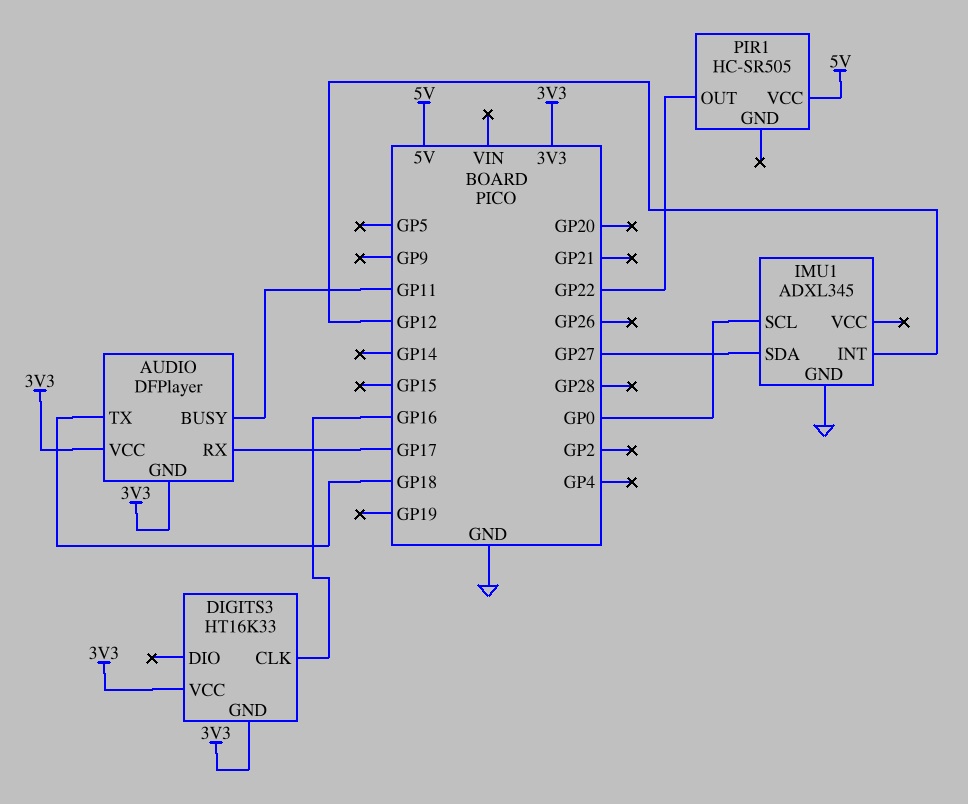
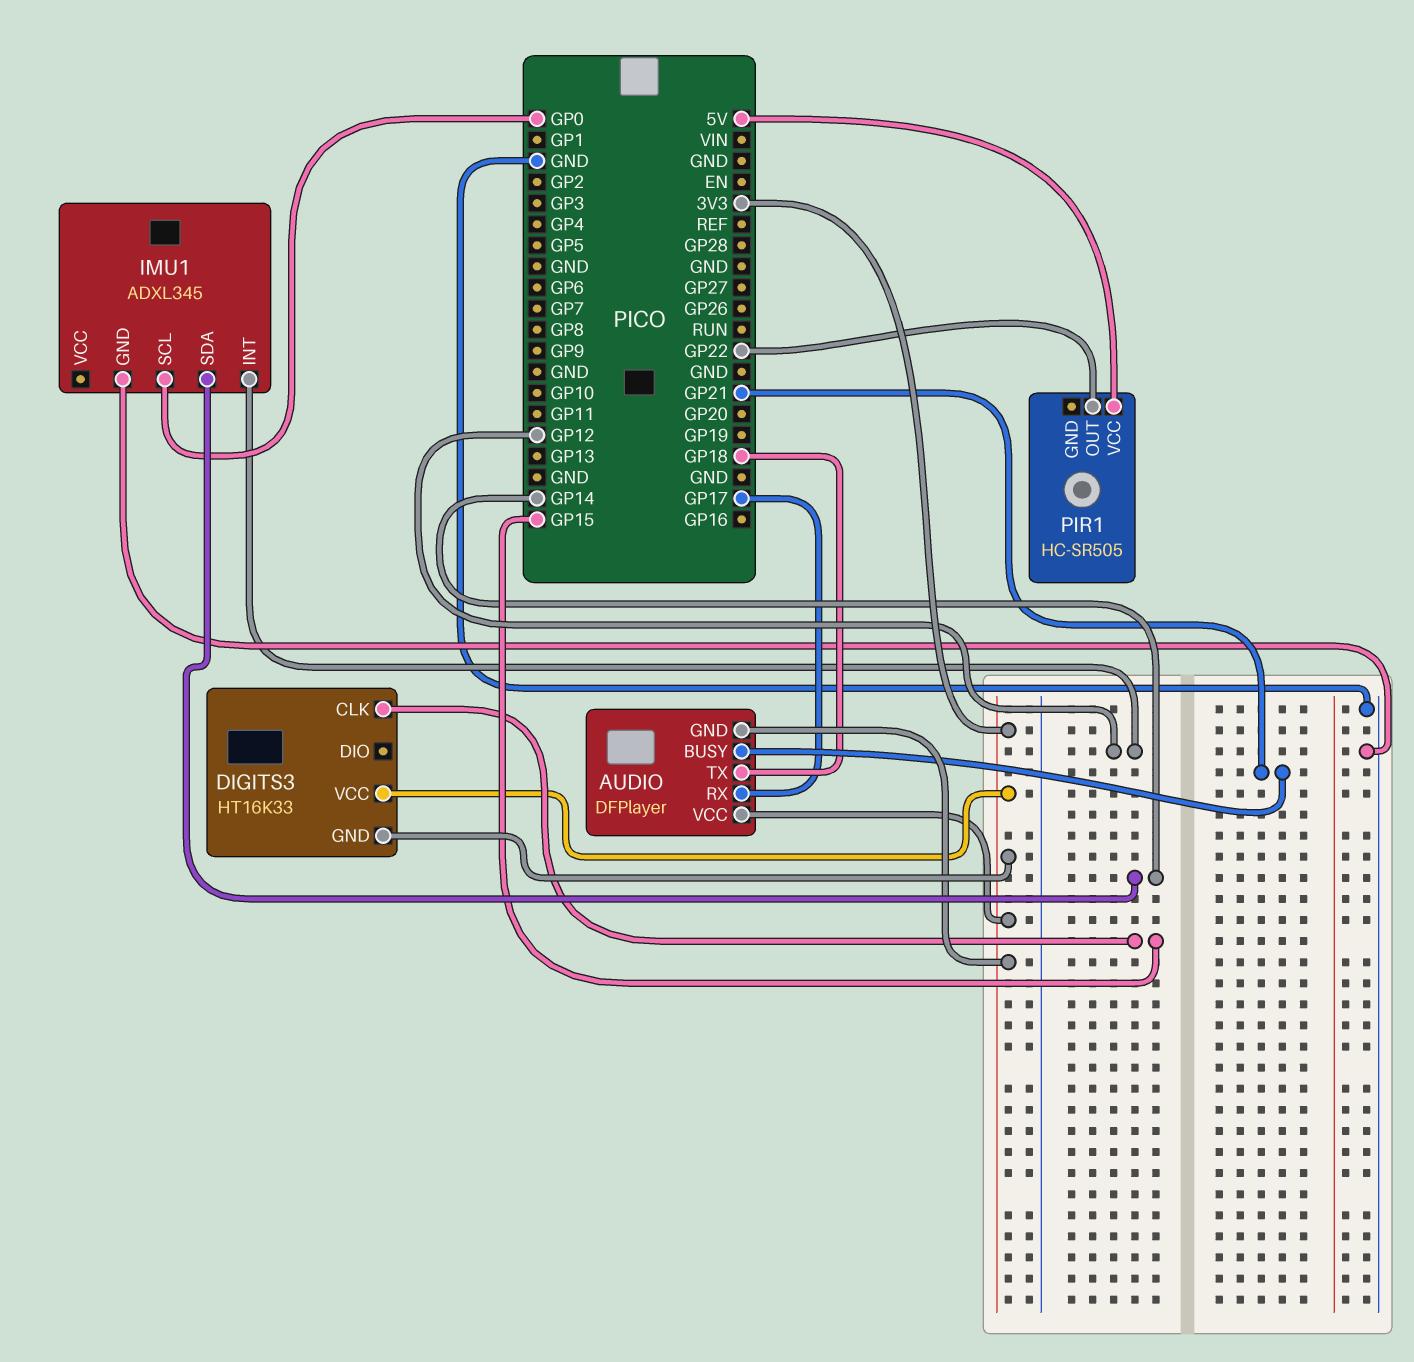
AUDIO pin BUSY: GP11 -> GP21
DIGITS3 pin CLK: GP16 -> GP15
IMU1 pin SDA: GP27 -> GP14

